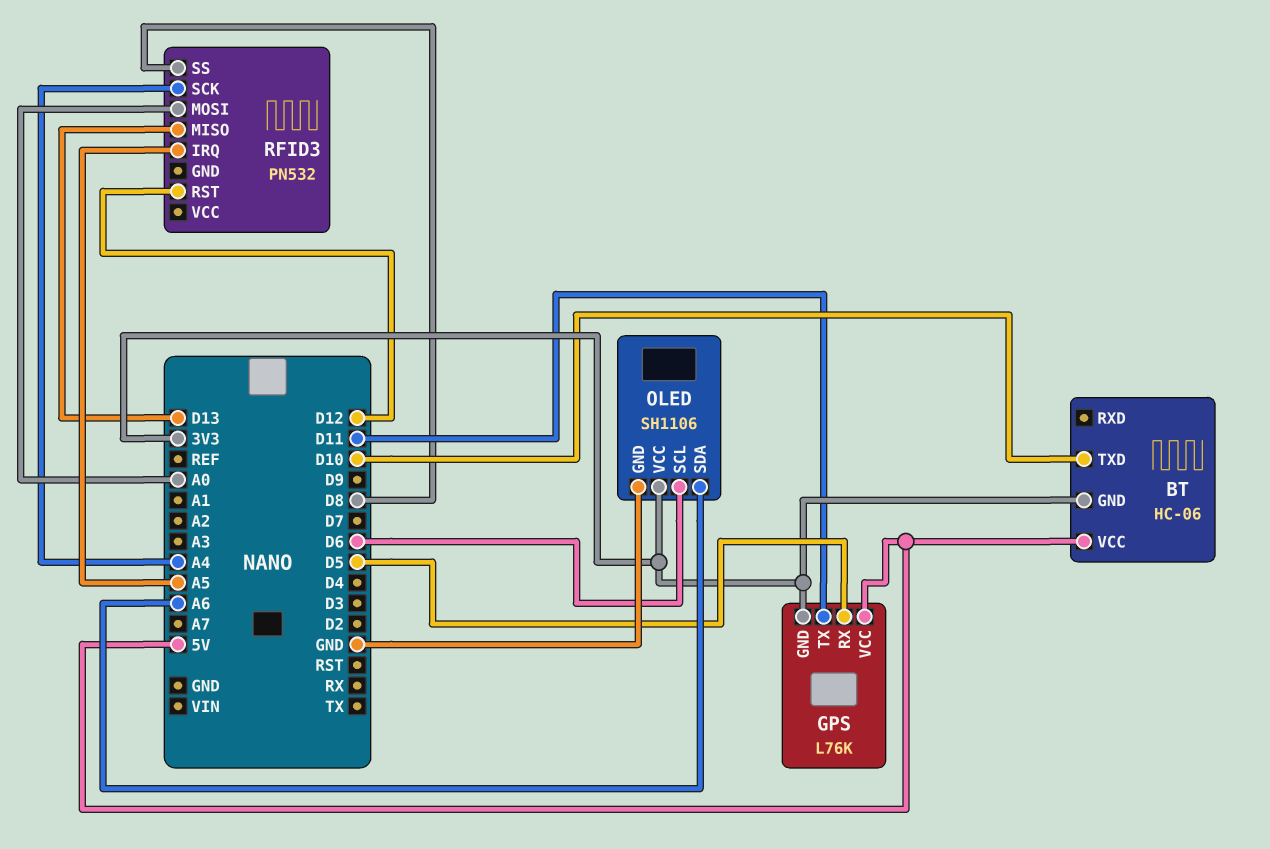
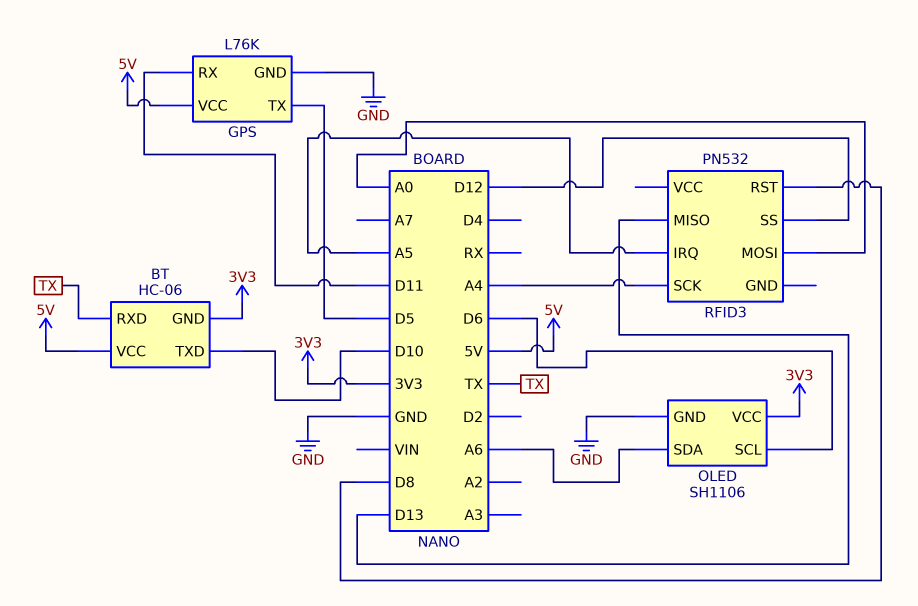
BT pin RXD: none -> TX
GPS pin GND: 3V3 -> GND
GPS pin RX: D5 -> D11
GPS pin TX: D11 -> D5
RFID3 pin RST: D12 -> D8
RFID3 pin SS: D8 -> D12

